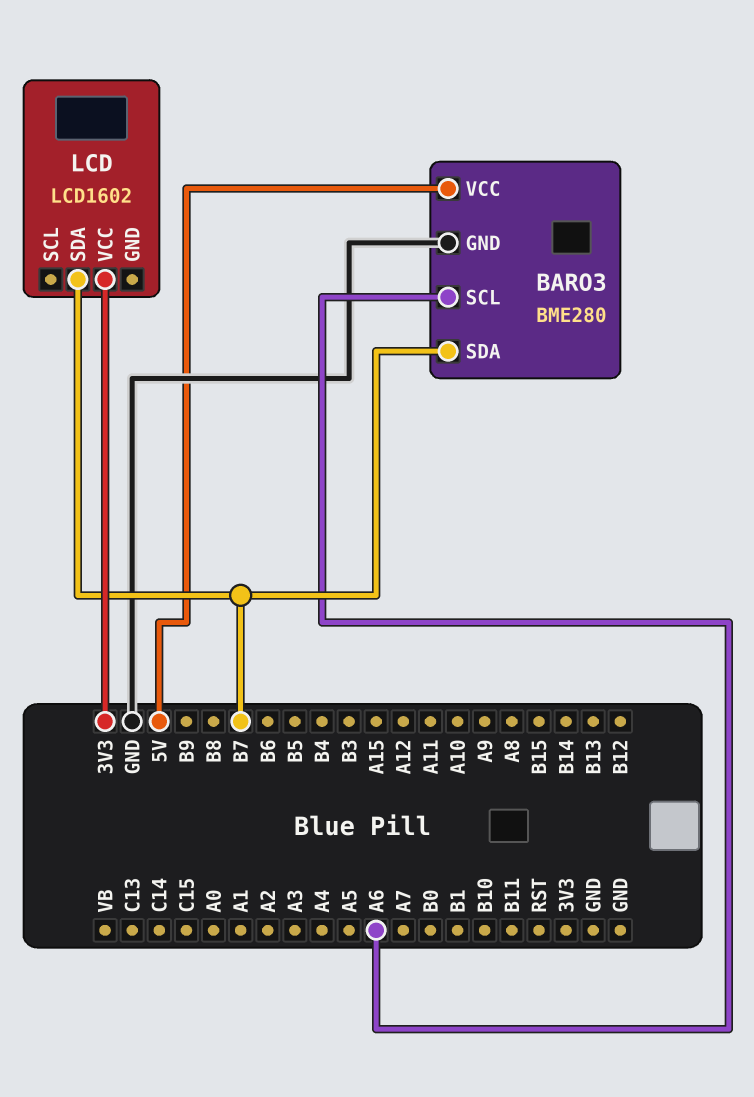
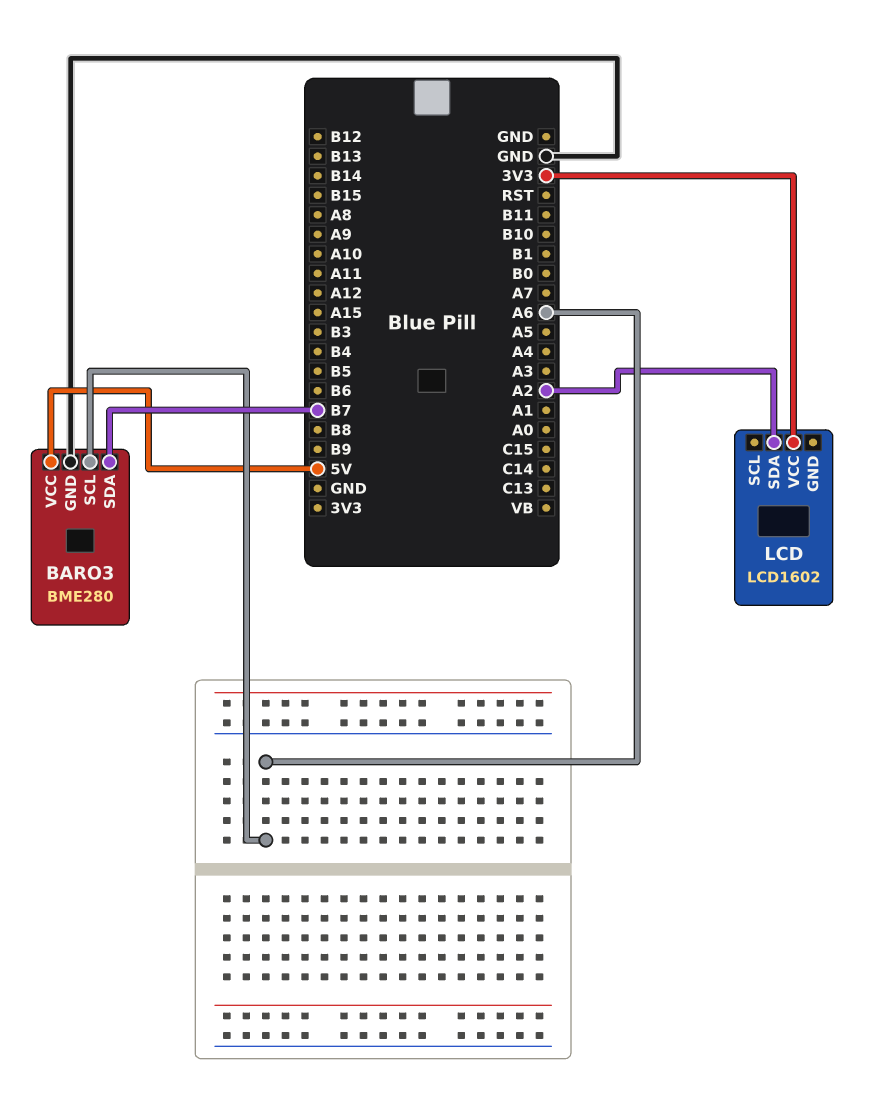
LCD pin SDA: B7 -> A2

